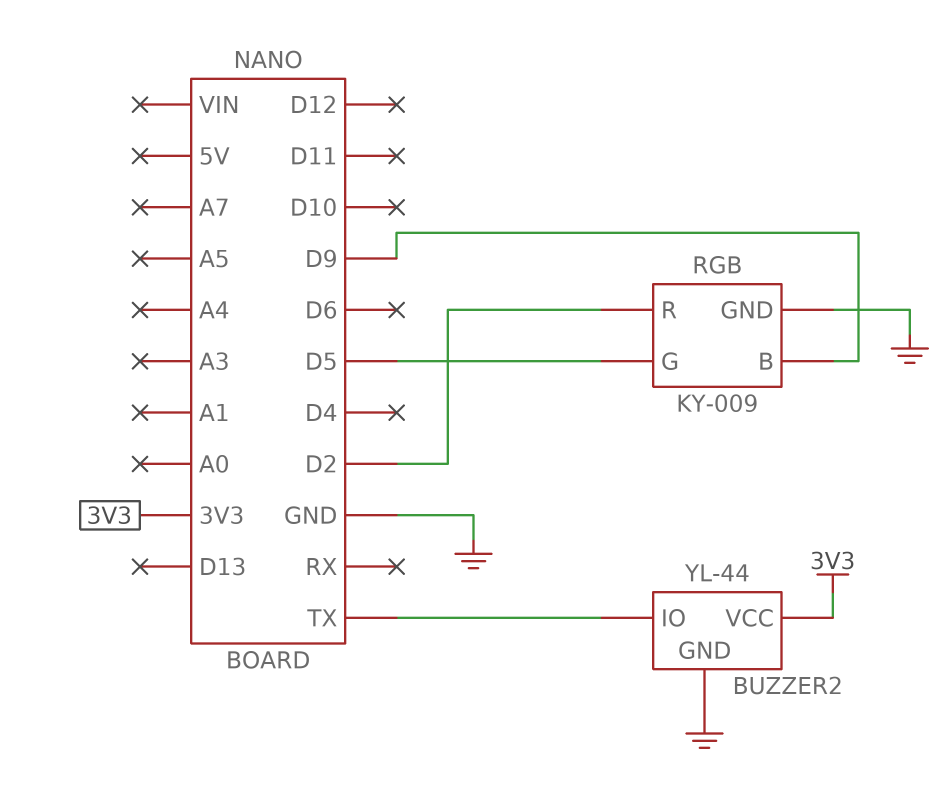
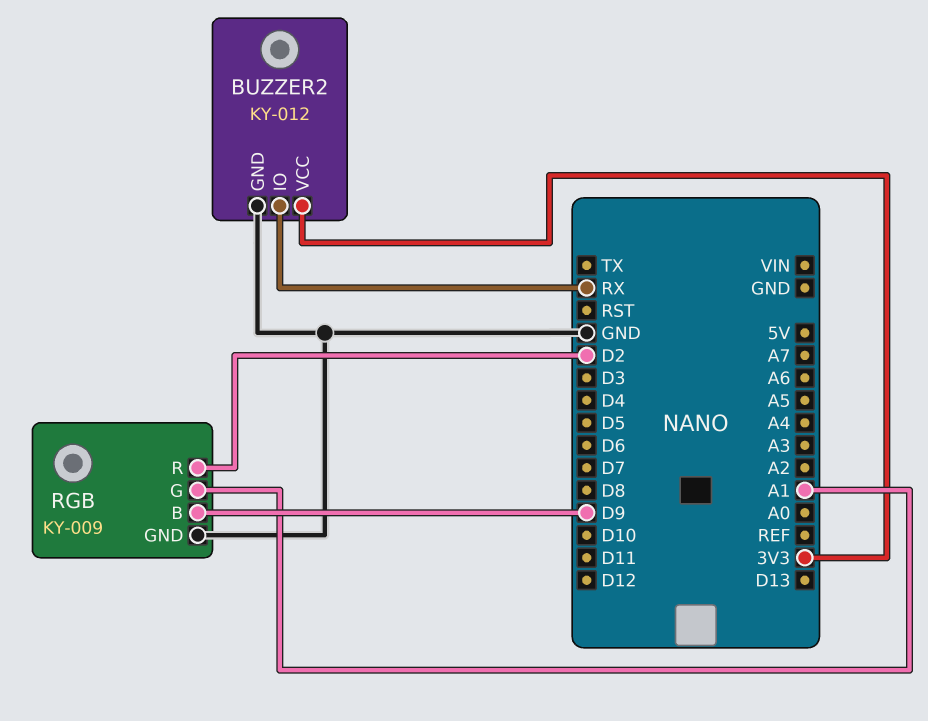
BUZZER2: YL-44 -> KY-012
BUZZER2 pin IO: TX -> RX
RGB pin G: D5 -> A1

